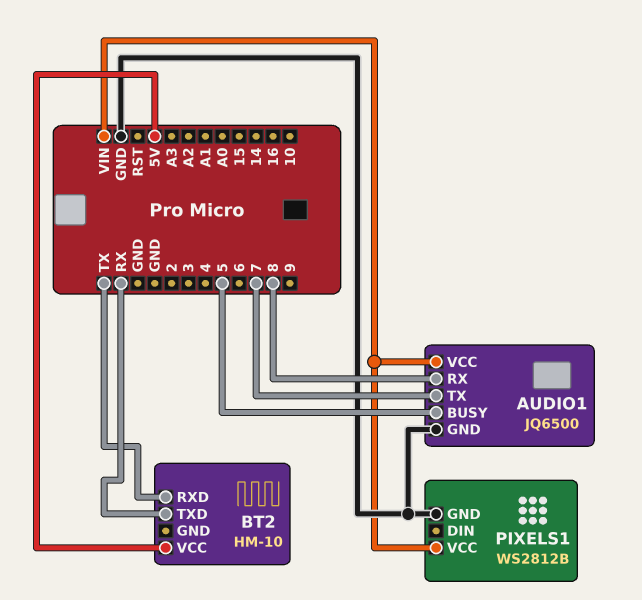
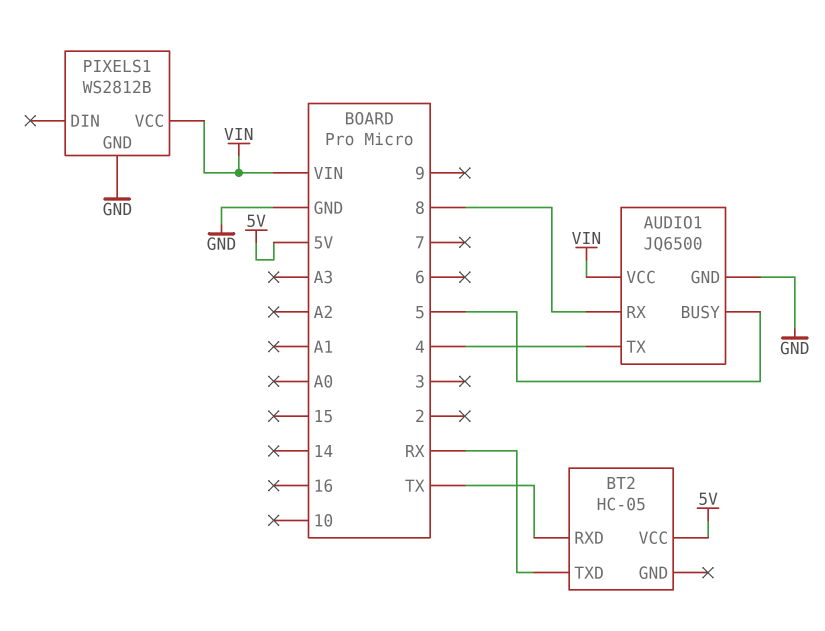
AUDIO1 pin TX: 7 -> 4
BT2: HM-10 -> HC-05

